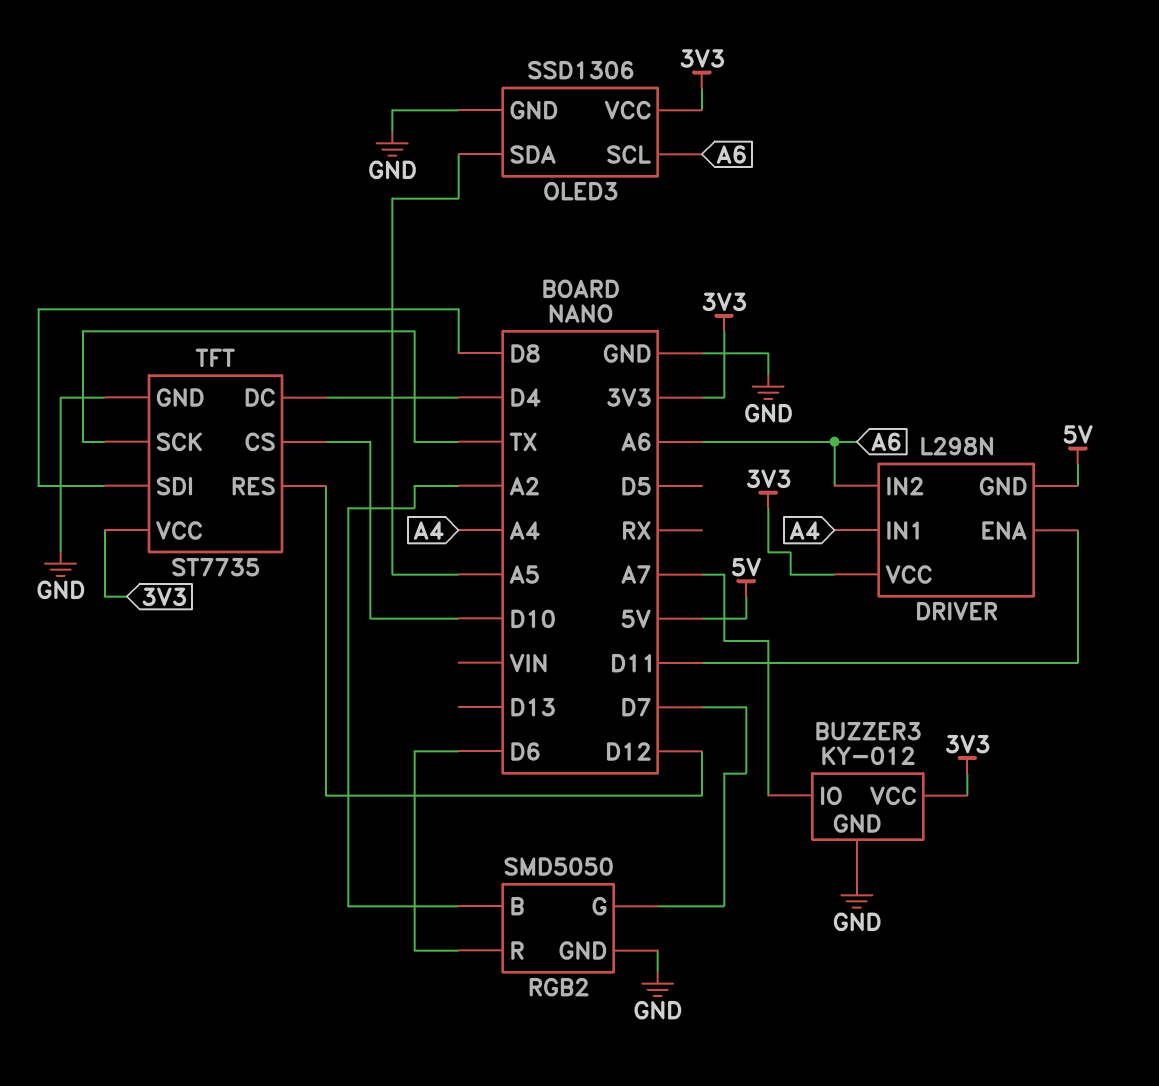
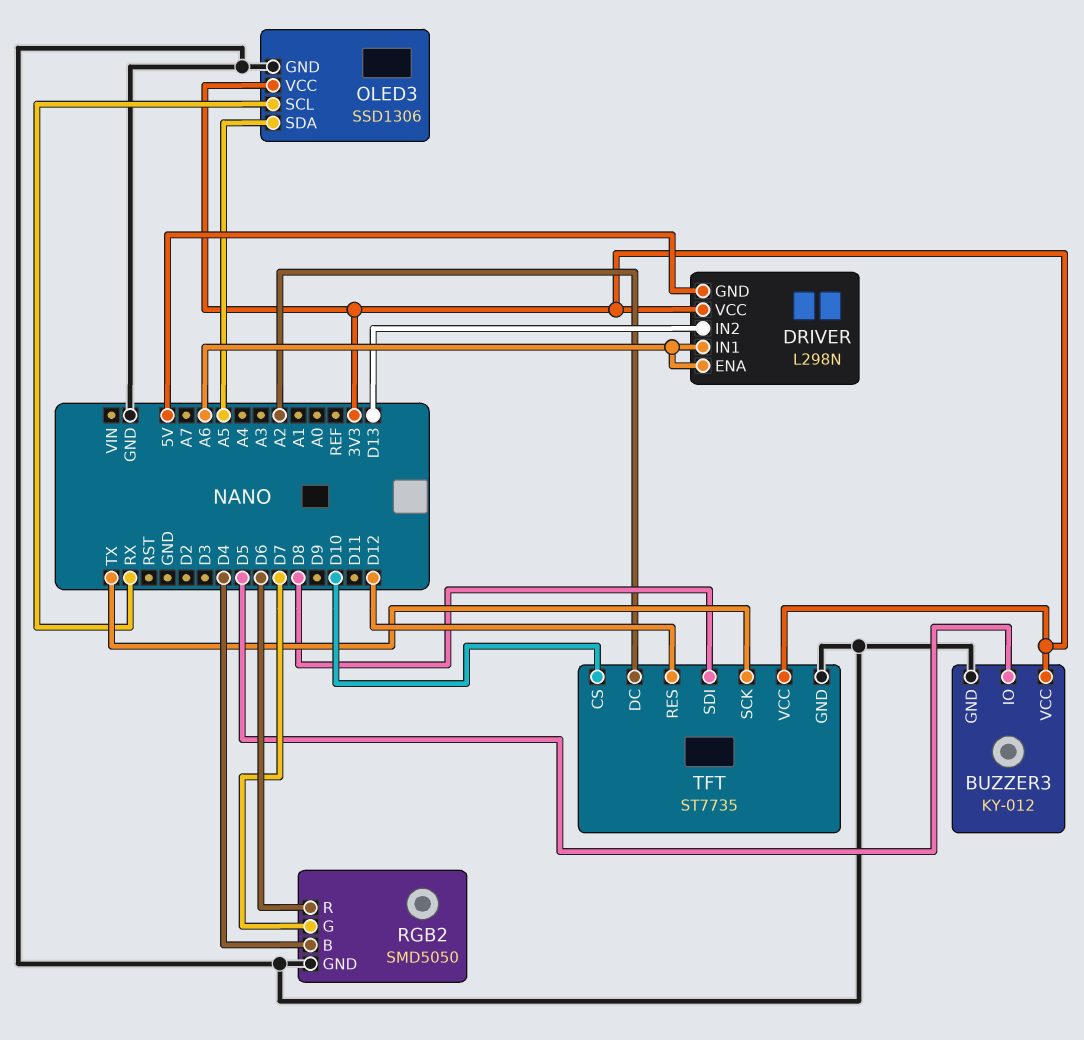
BUZZER3 pin IO: A7 -> D5
DRIVER pin ENA: D11 -> A6
DRIVER pin IN1: A4 -> A6
DRIVER pin IN2: A6 -> D13
OLED3 pin SCL: A6 -> RX
RGB2 pin B: A2 -> D4
TFT pin DC: D4 -> A2

